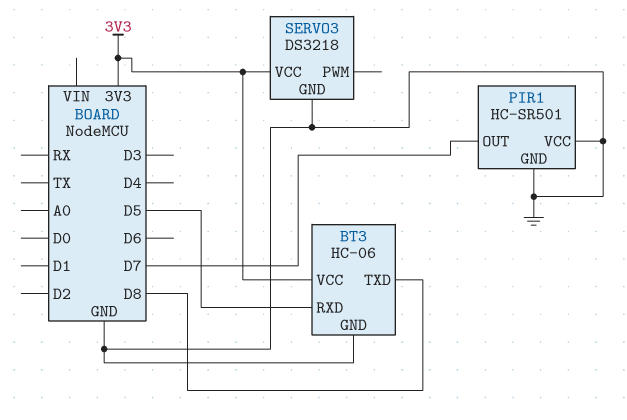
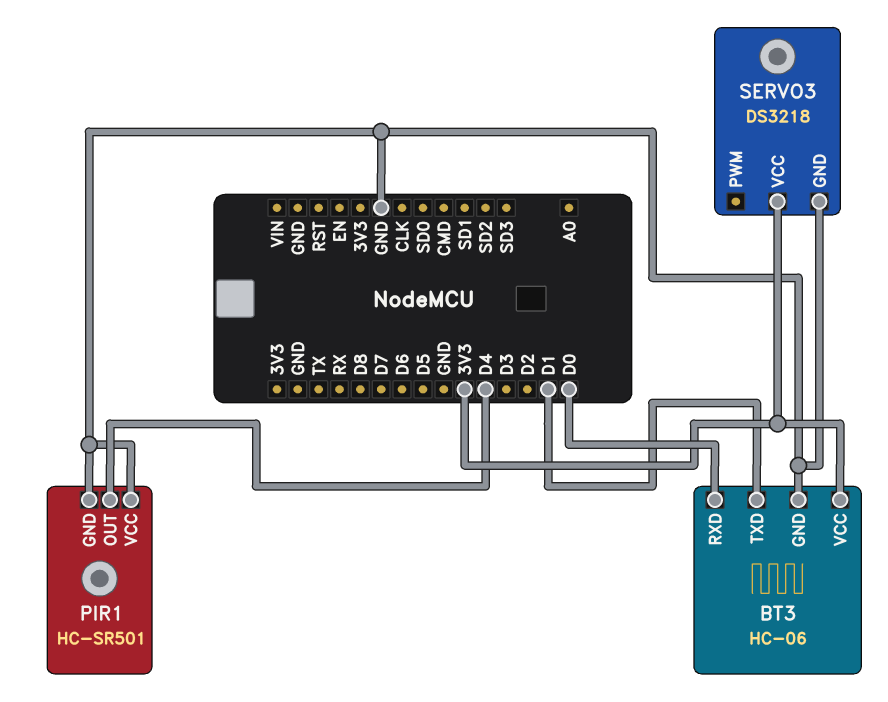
BT3 pin RXD: D5 -> D0
BT3 pin TXD: D8 -> D1
PIR1 pin OUT: D7 -> D4

